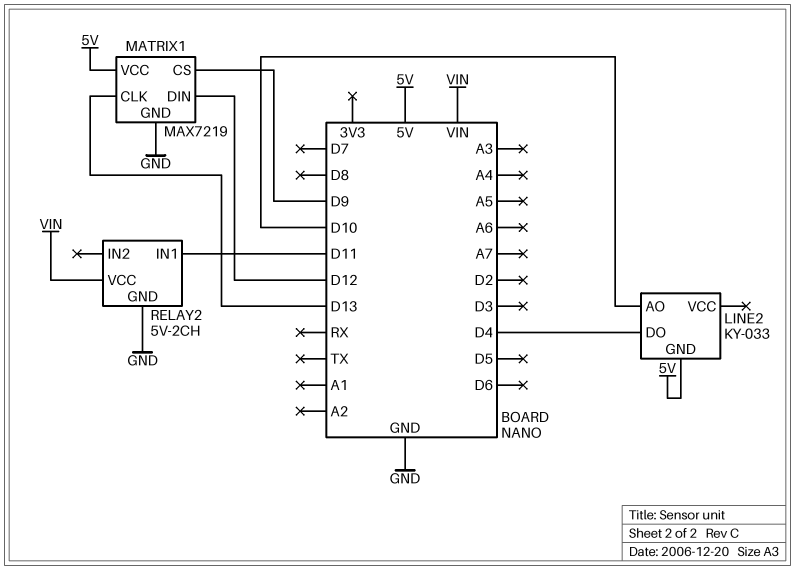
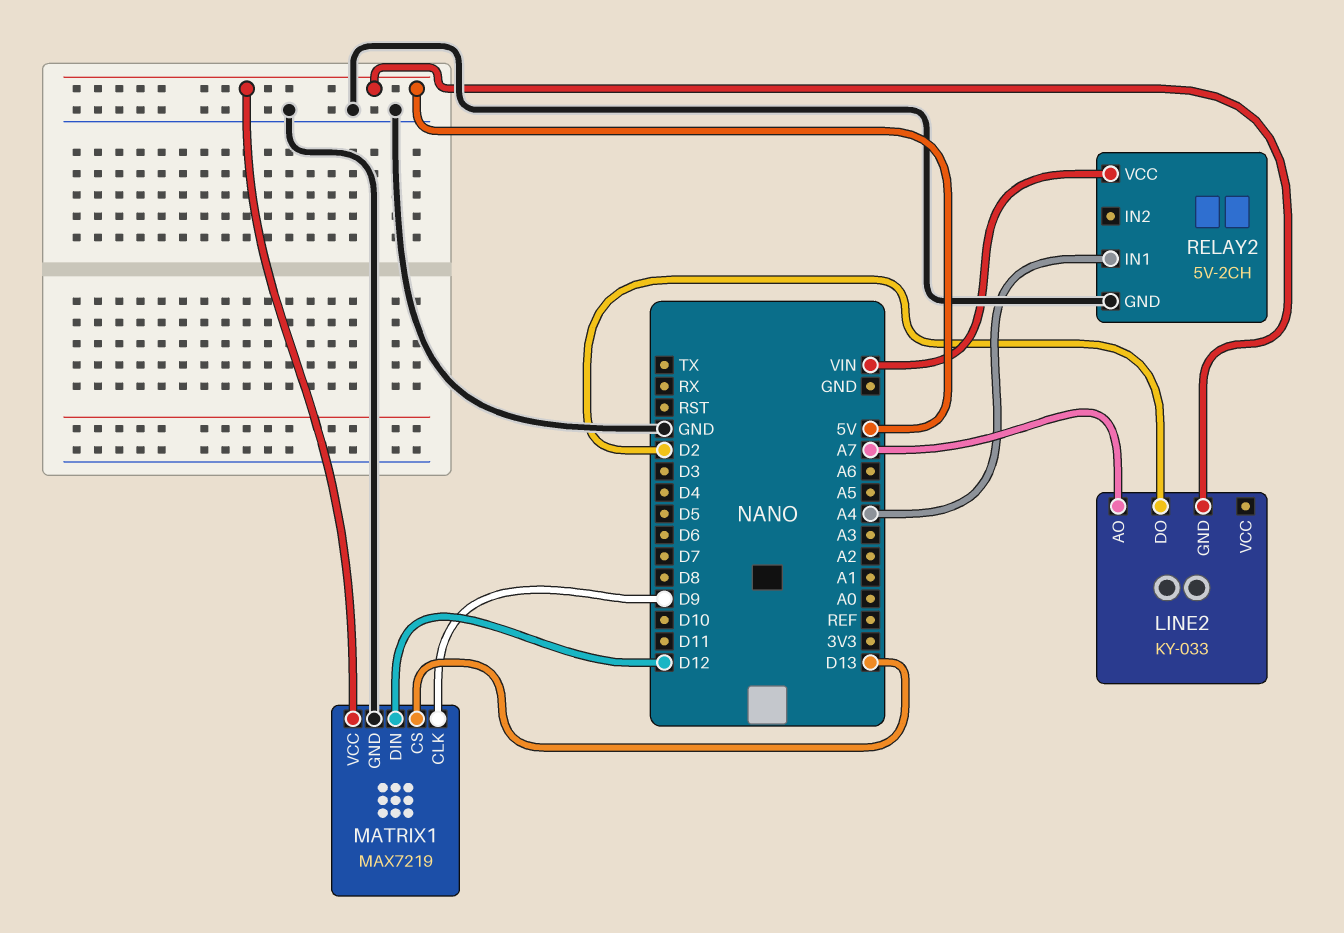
LINE2 pin AO: D10 -> A7
LINE2 pin DO: D4 -> D2
MATRIX1 pin CLK: D13 -> D9
MATRIX1 pin CS: D9 -> D13
RELAY2 pin IN1: D11 -> A4

